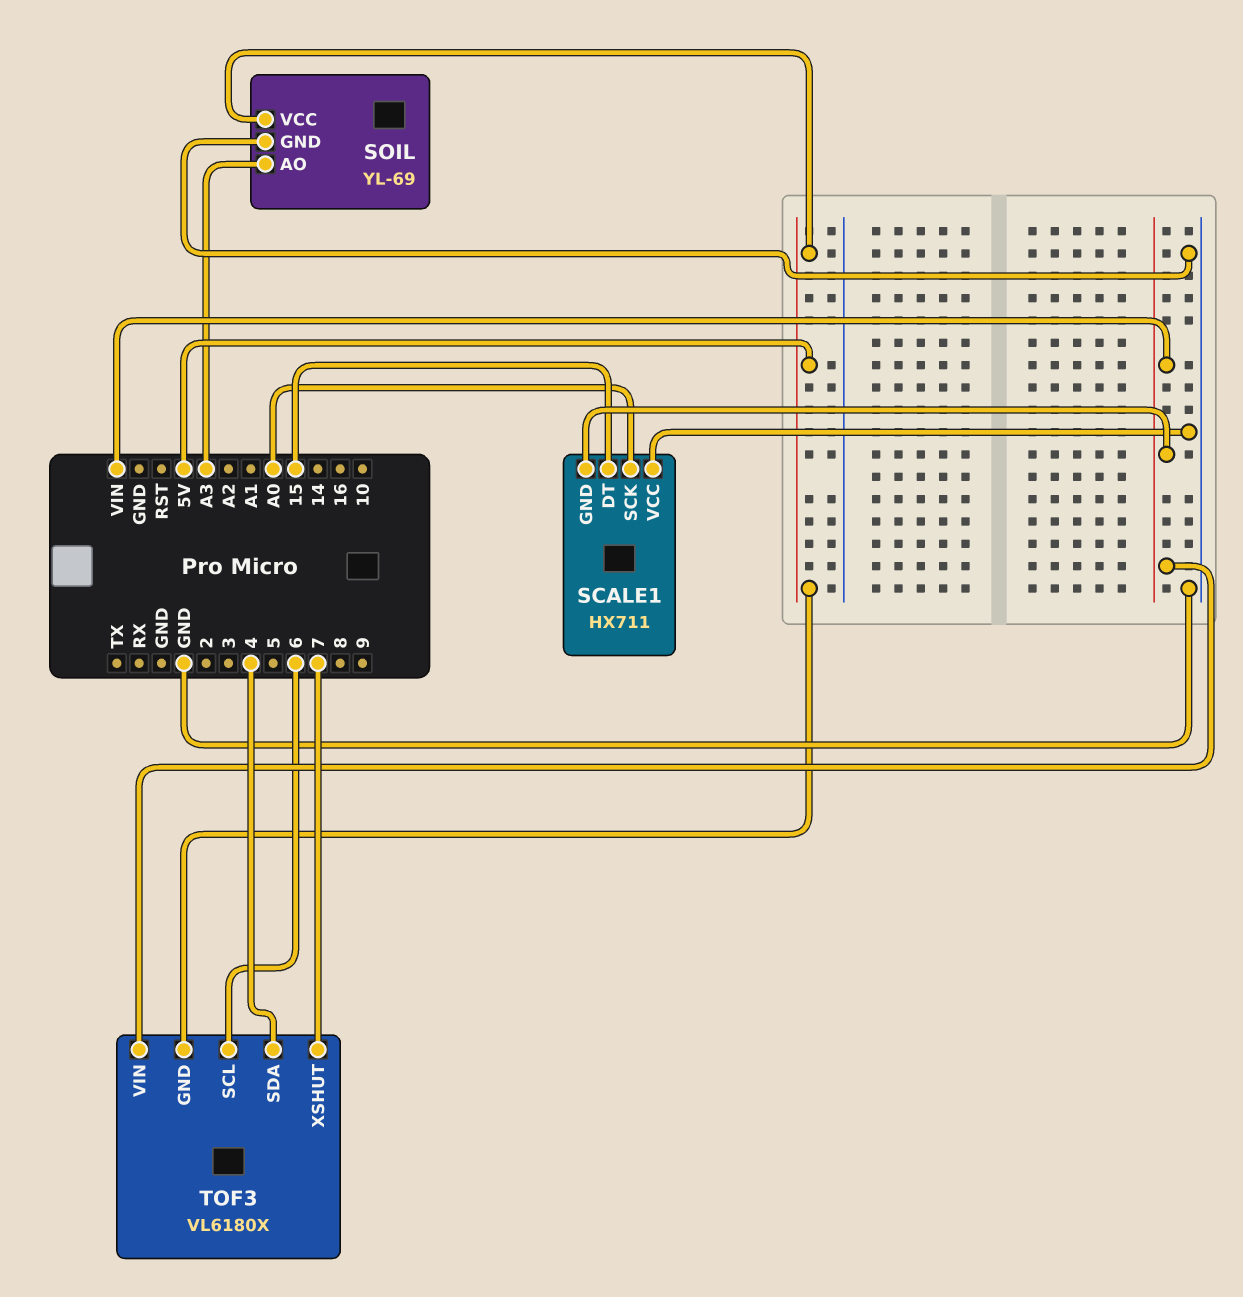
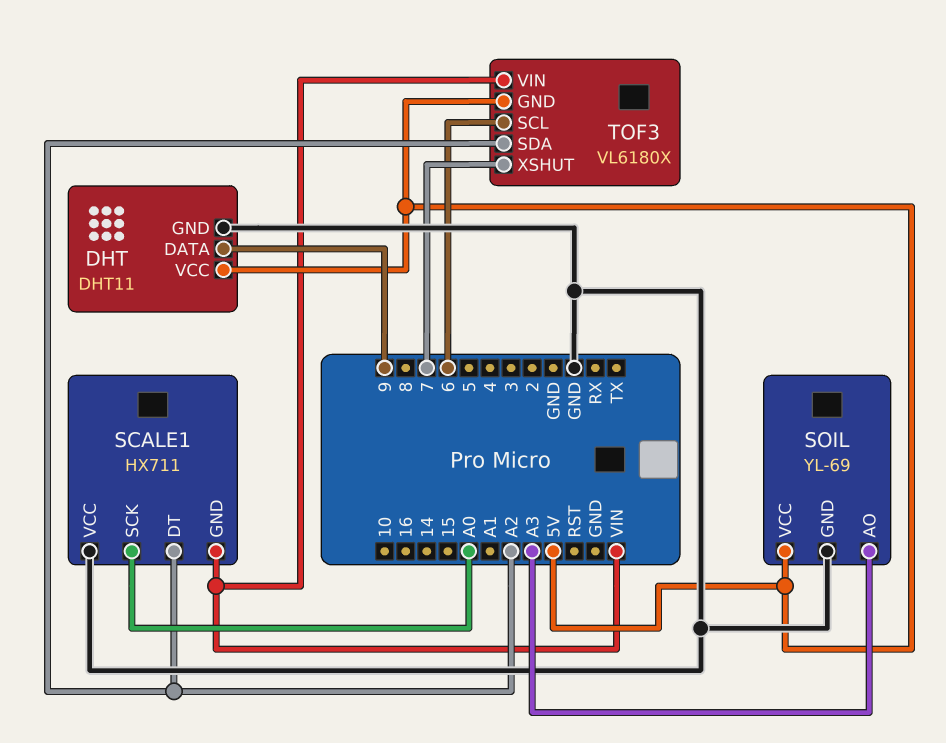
DHT: none -> DHT11
DHT pin DATA: none -> 9
DHT pin GND: none -> GND
DHT pin VCC: none -> 5V
SCALE1 pin DT: 15 -> A2
TOF3 pin SDA: 4 -> A2

